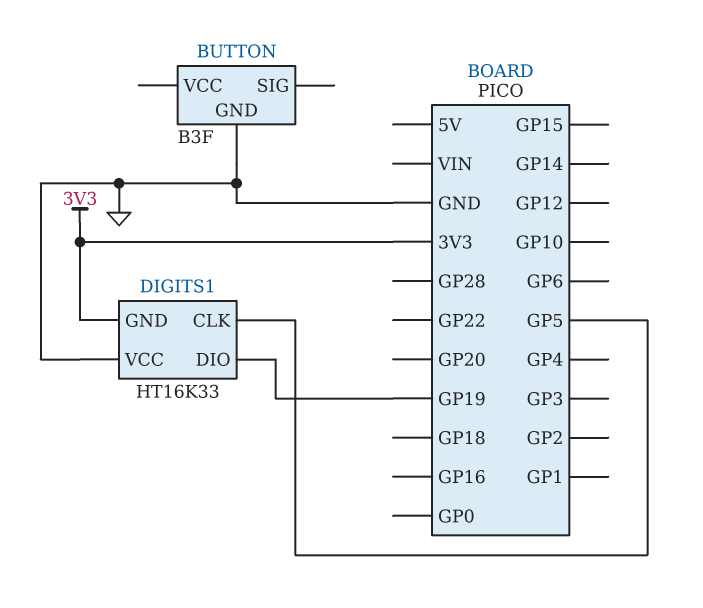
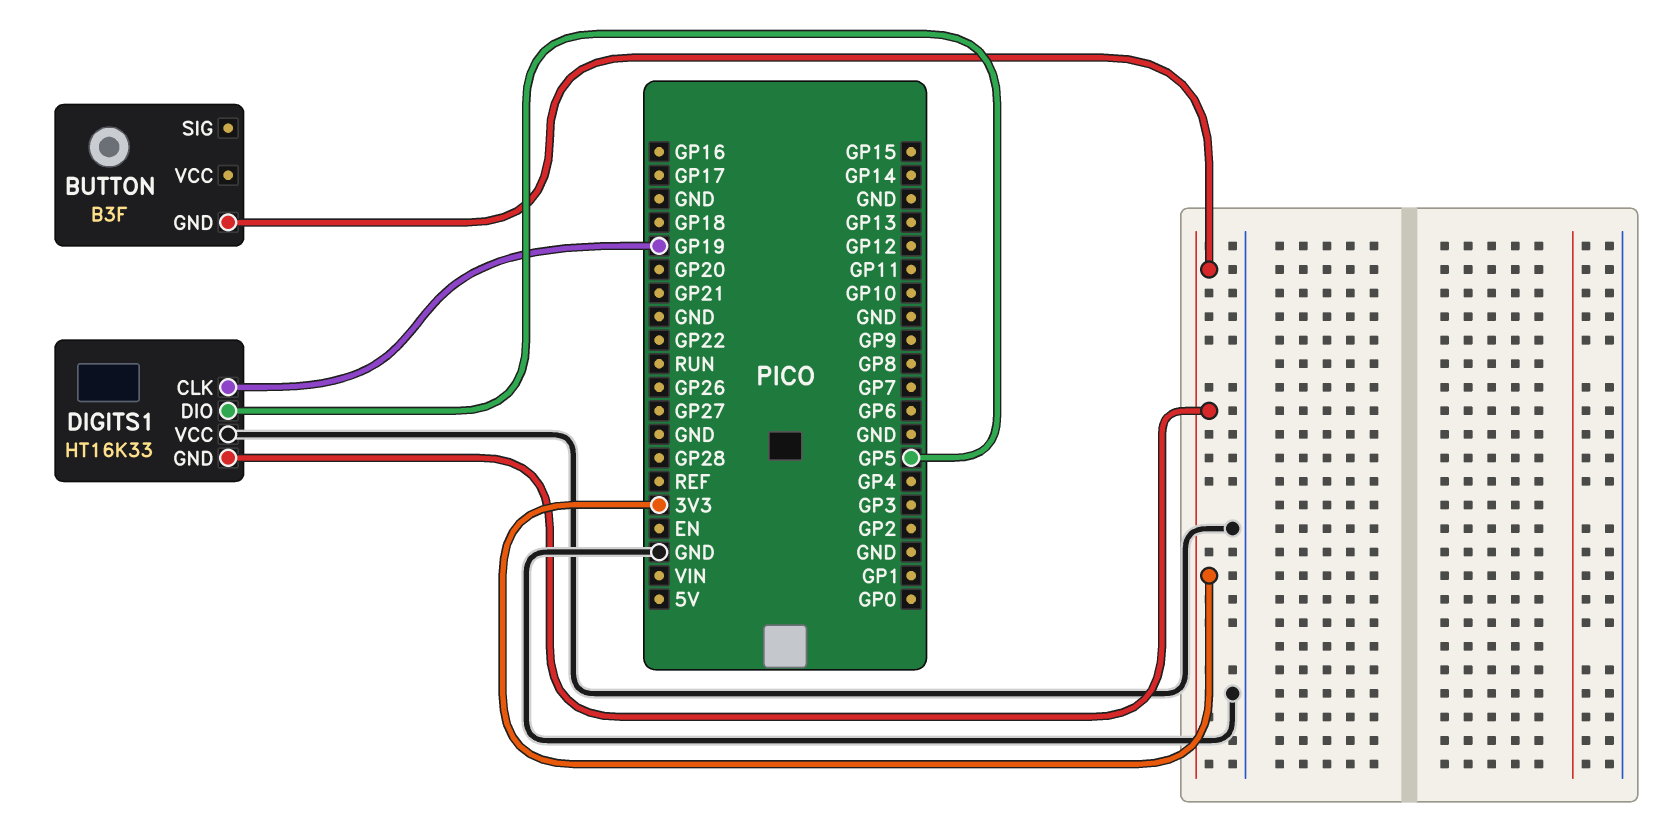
BUTTON pin GND: GND -> 3V3
DIGITS1 pin CLK: GP5 -> GP19
DIGITS1 pin DIO: GP19 -> GP5

